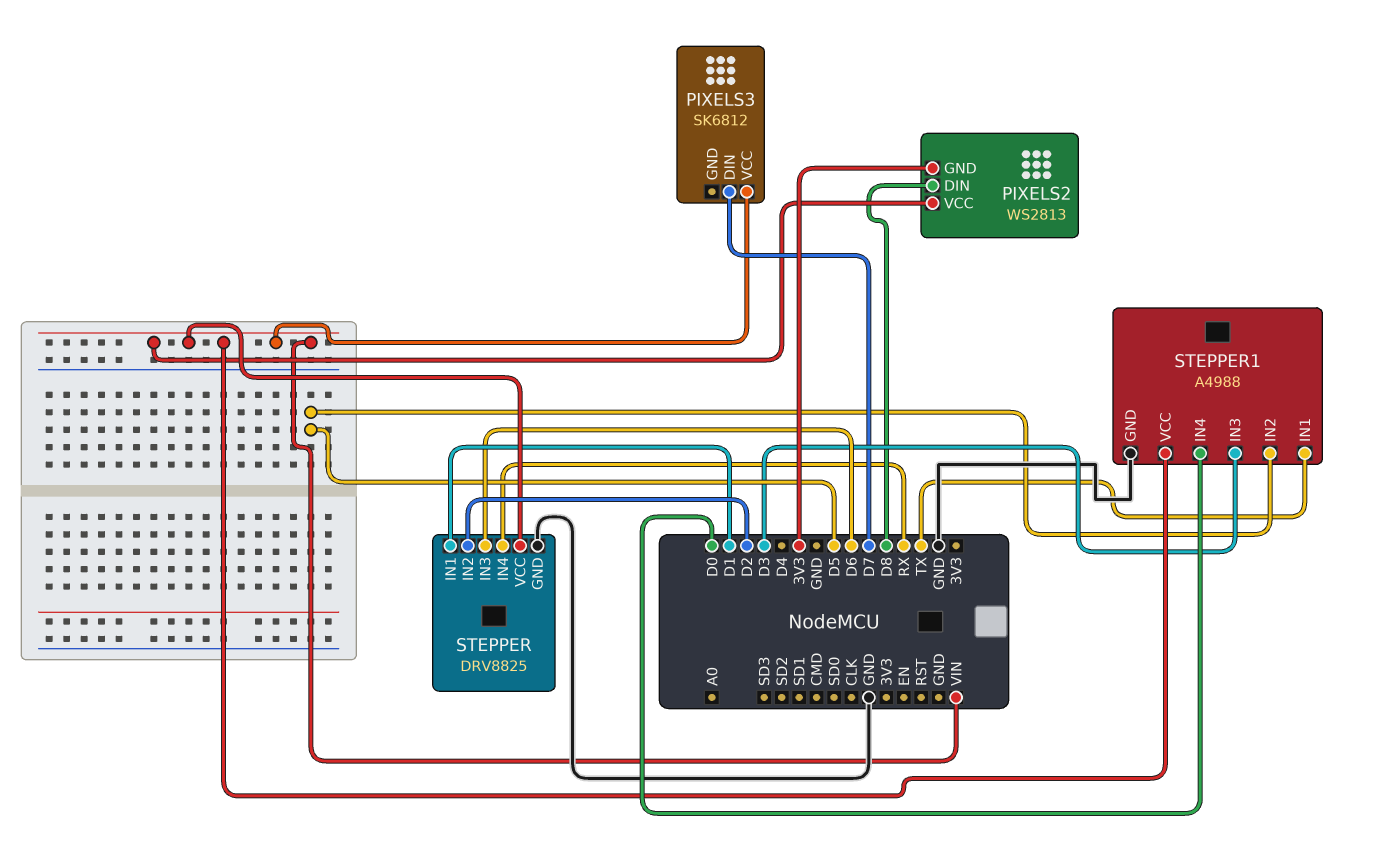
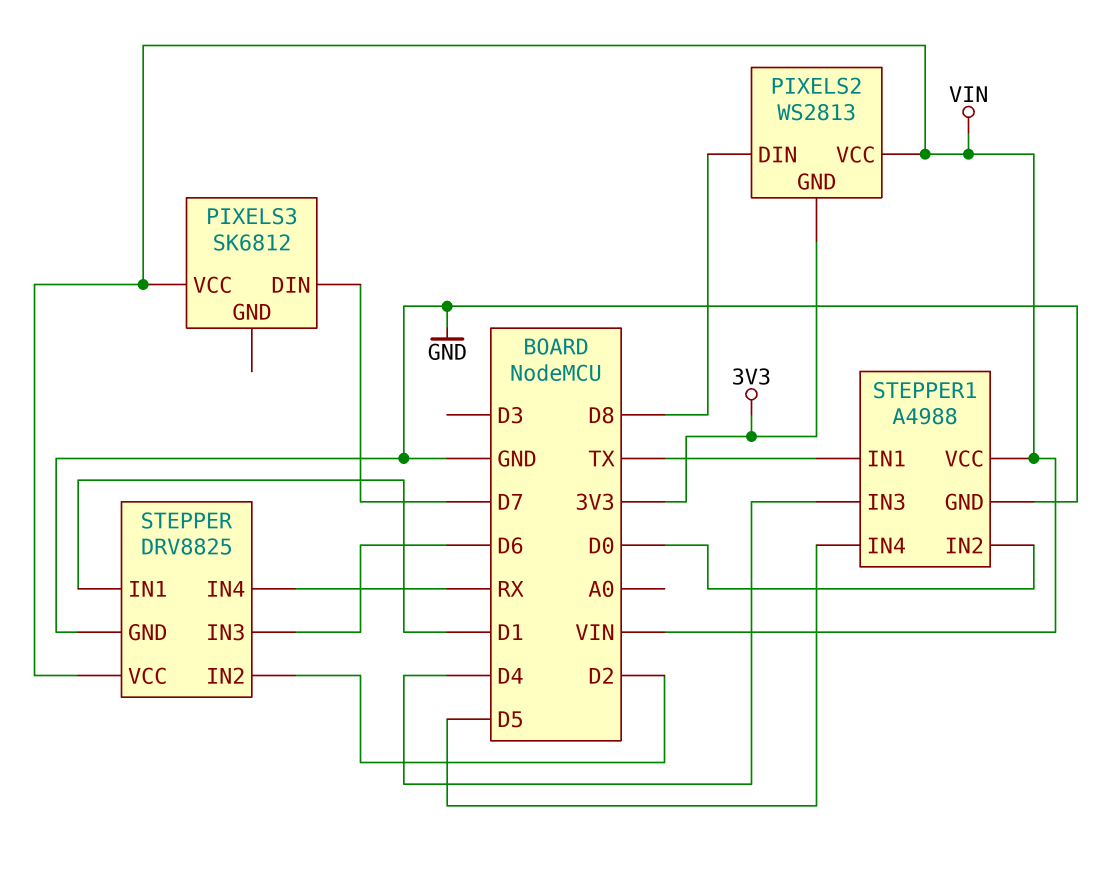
STEPPER1 pin IN2: D5 -> D0
STEPPER1 pin IN3: D3 -> D4
STEPPER1 pin IN4: D0 -> D5

